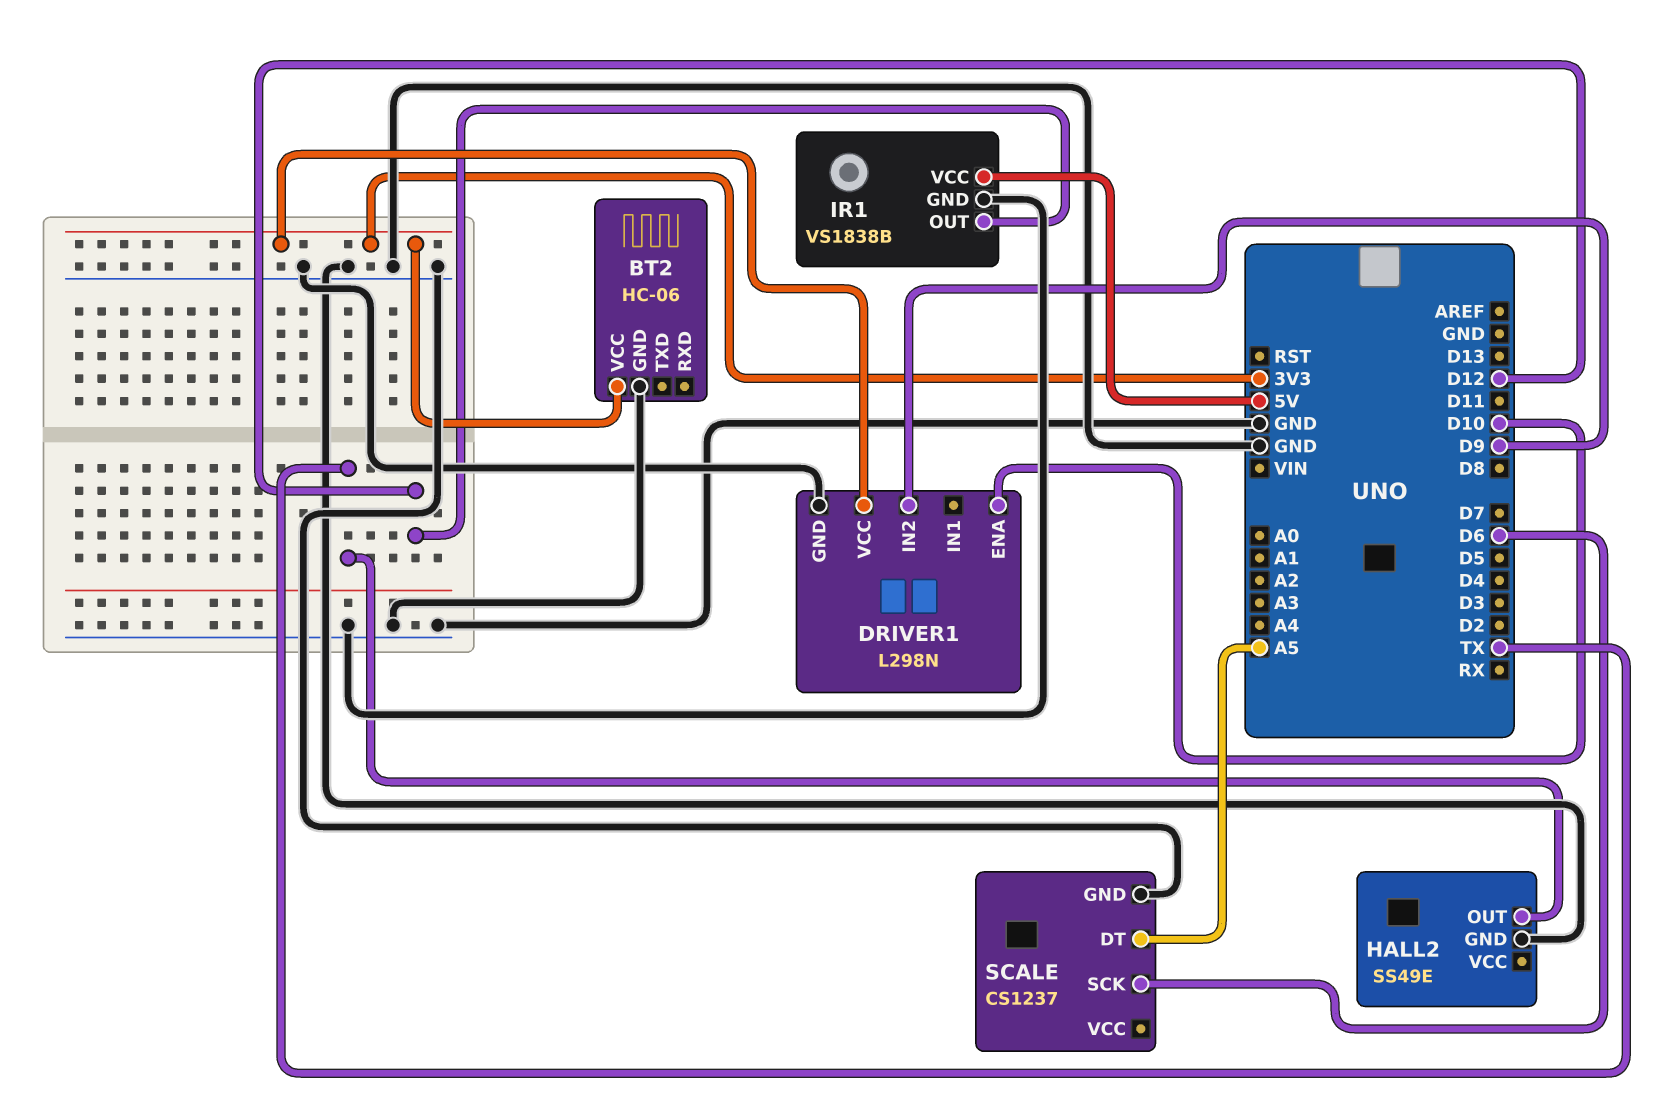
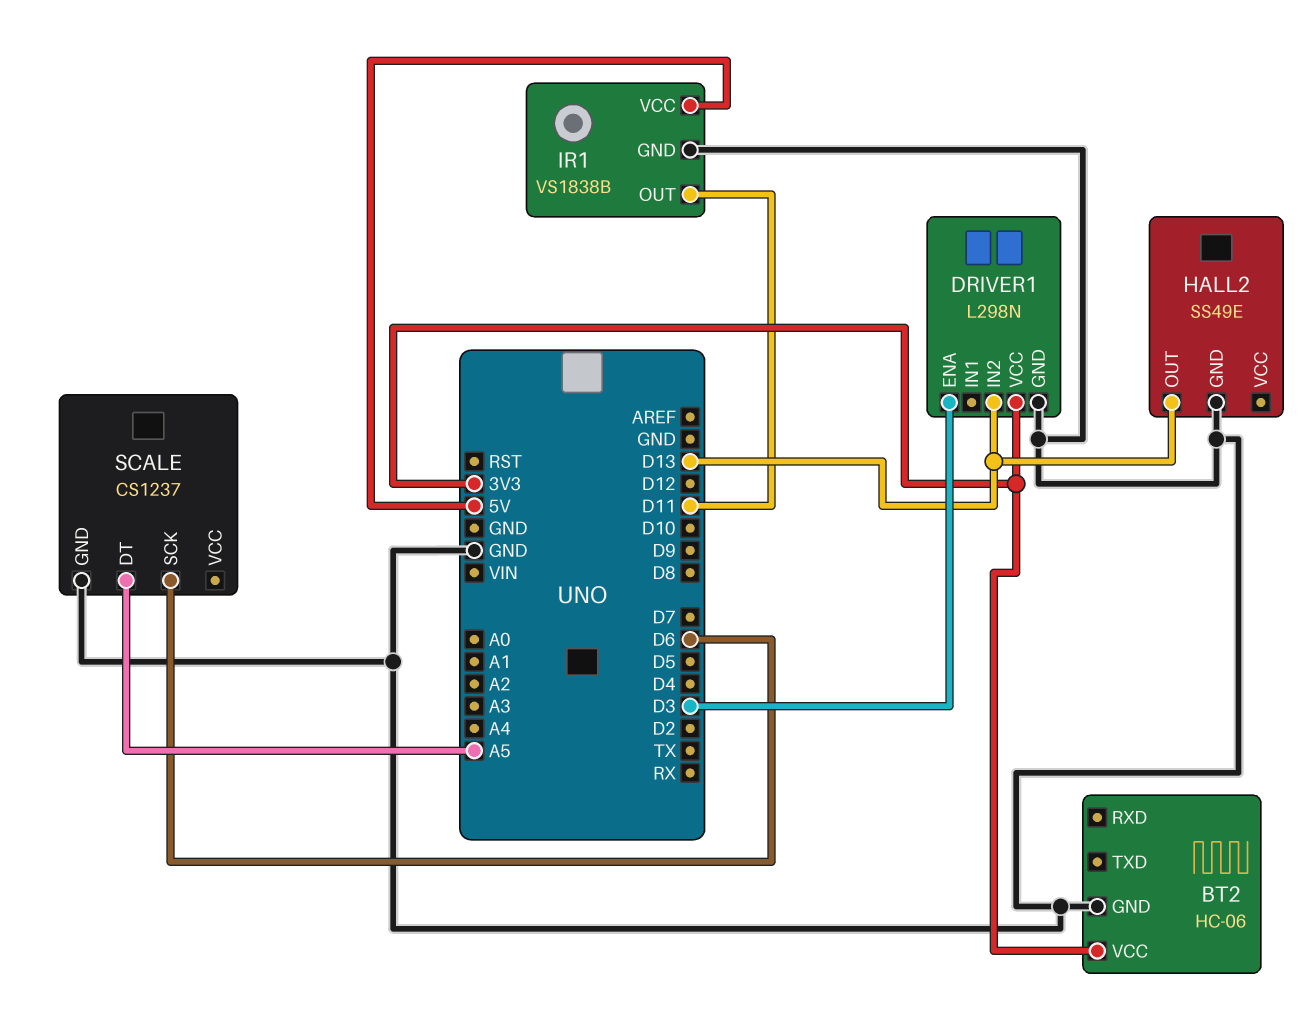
DRIVER1 pin ENA: D10 -> D3
DRIVER1 pin IN2: D9 -> D13
HALL2 pin OUT: TX -> D13
IR1 pin OUT: D12 -> D11

